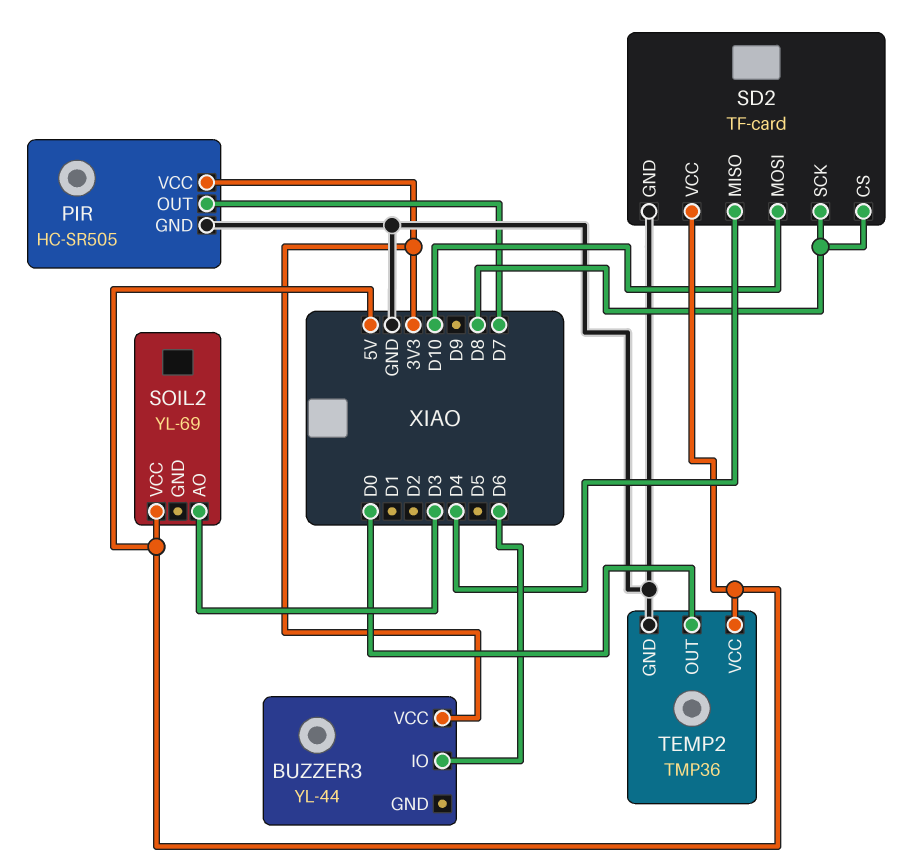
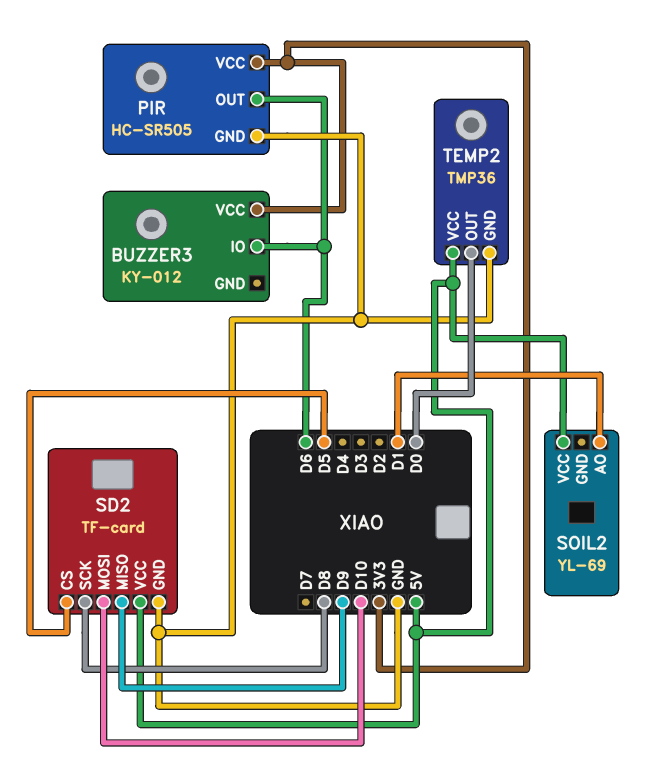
BUZZER3: YL-44 -> KY-012
PIR pin OUT: D7 -> D6
SD2 pin CS: D8 -> D5
SD2 pin MISO: D4 -> D9
SOIL2 pin AO: D3 -> D1

